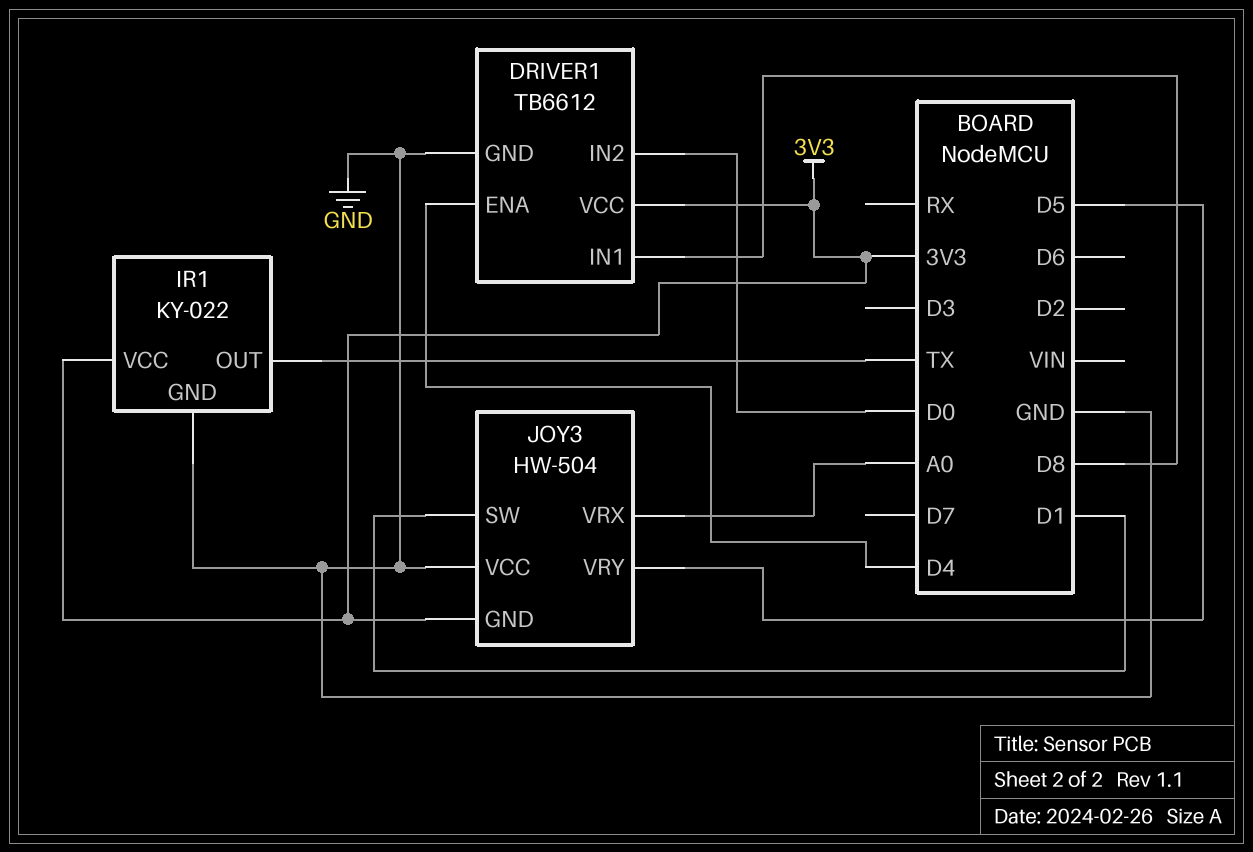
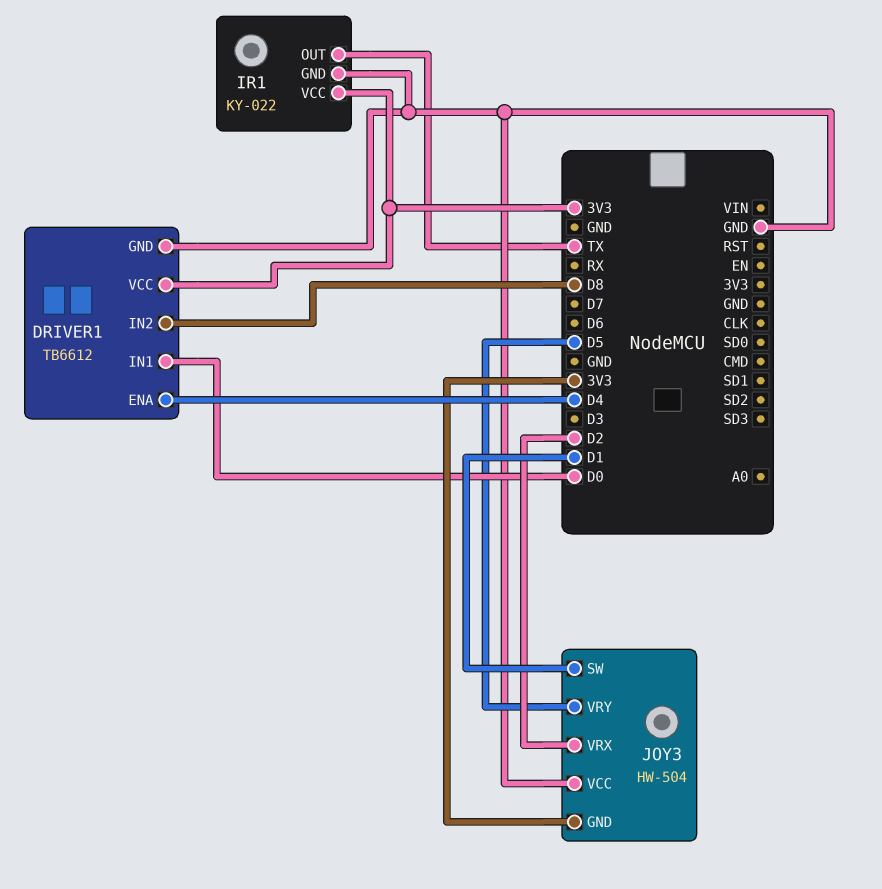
DRIVER1 pin IN1: D8 -> D0
DRIVER1 pin IN2: D0 -> D8
JOY3 pin VRX: A0 -> D2

